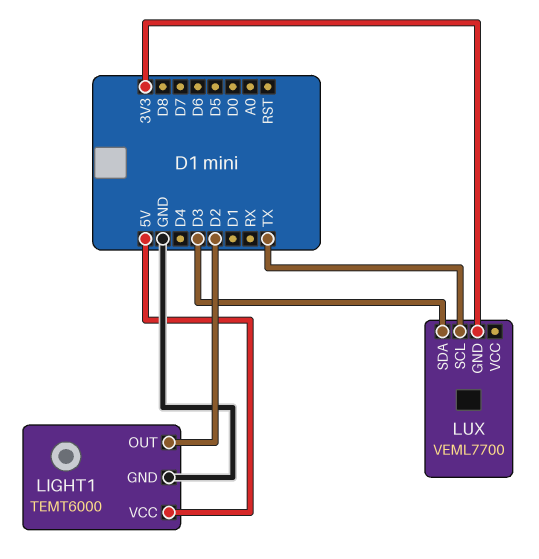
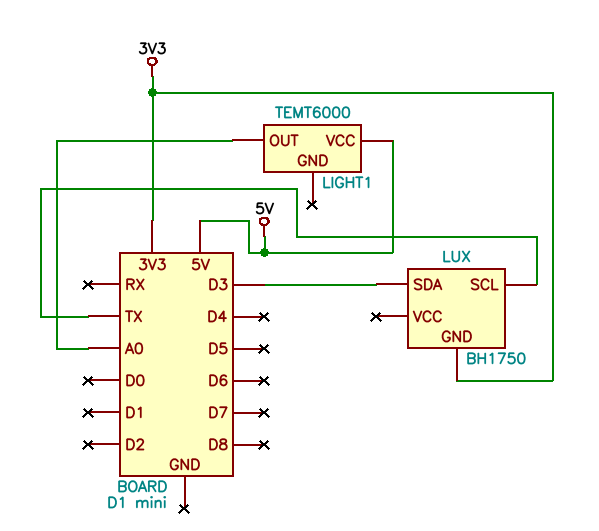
LIGHT1 pin GND: GND -> none
LIGHT1 pin OUT: D2 -> A0
LUX: VEML7700 -> BH1750

